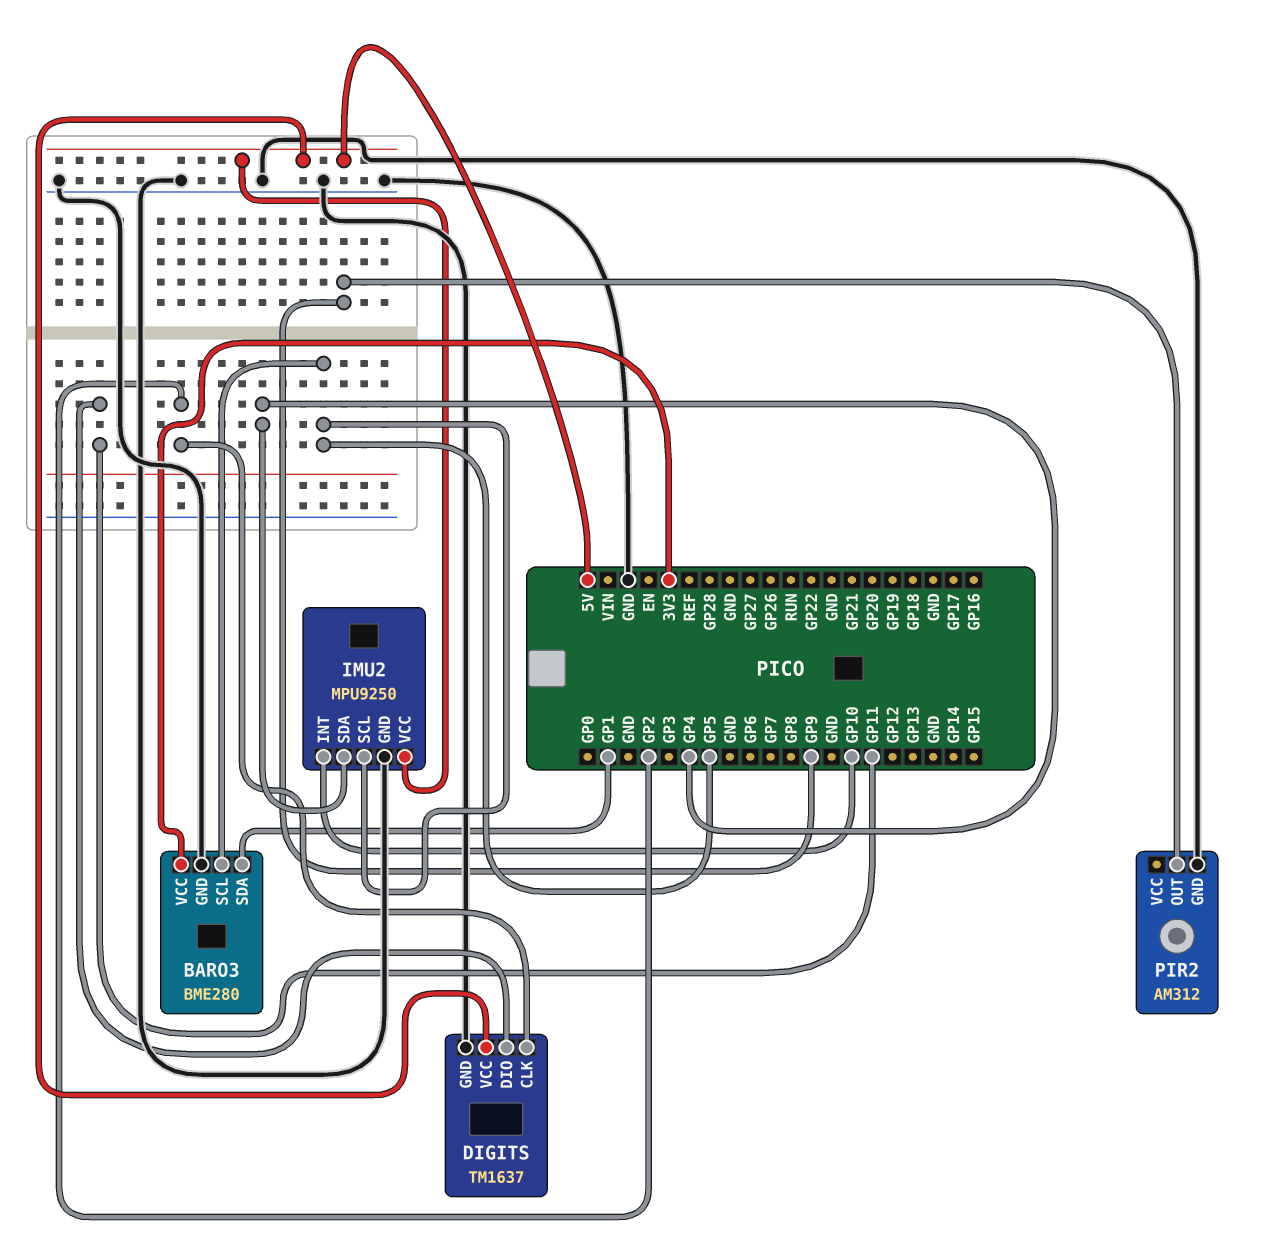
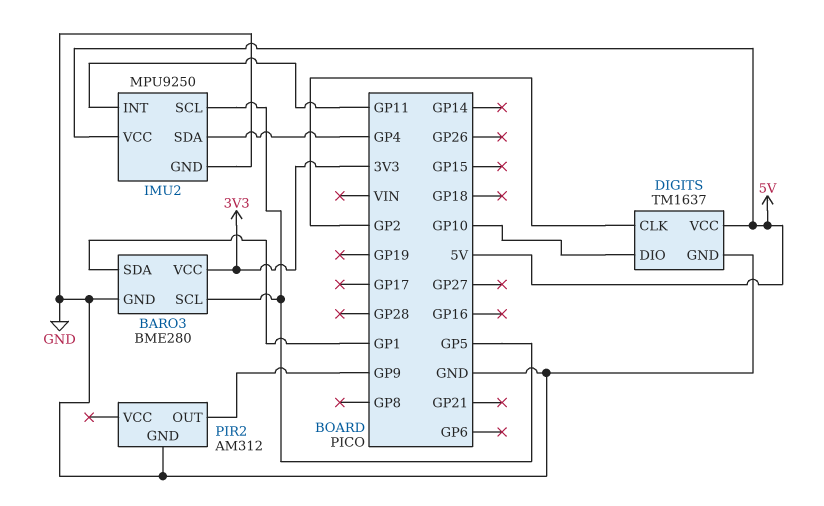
DIGITS pin DIO: GP11 -> GP10
IMU2 pin INT: GP10 -> GP11

